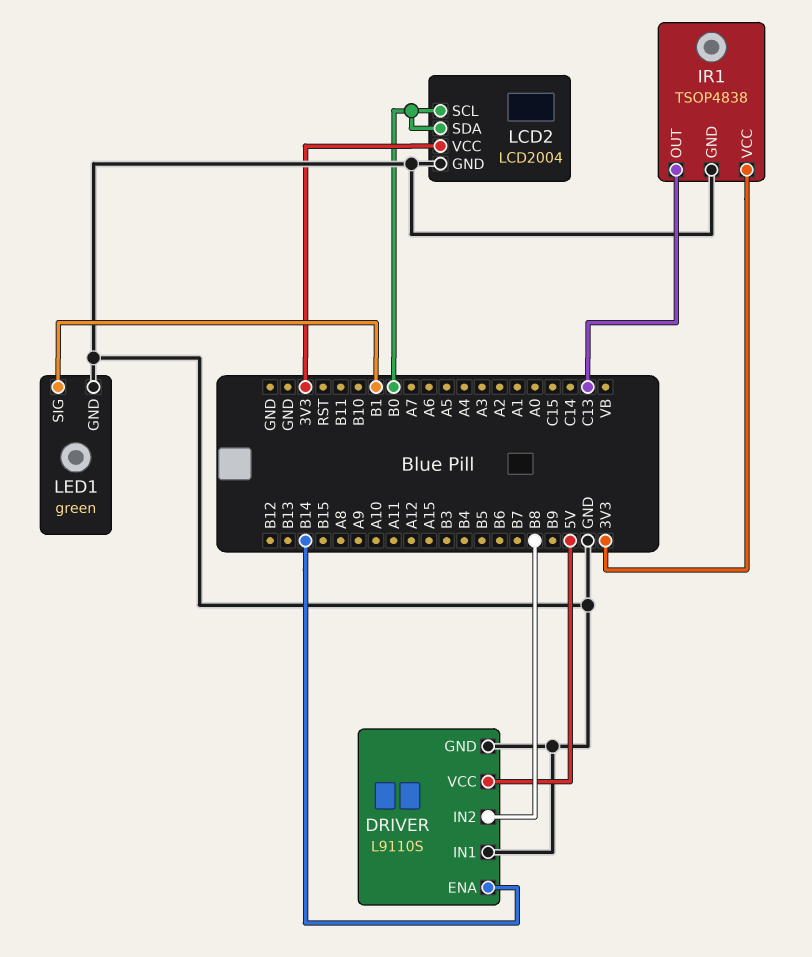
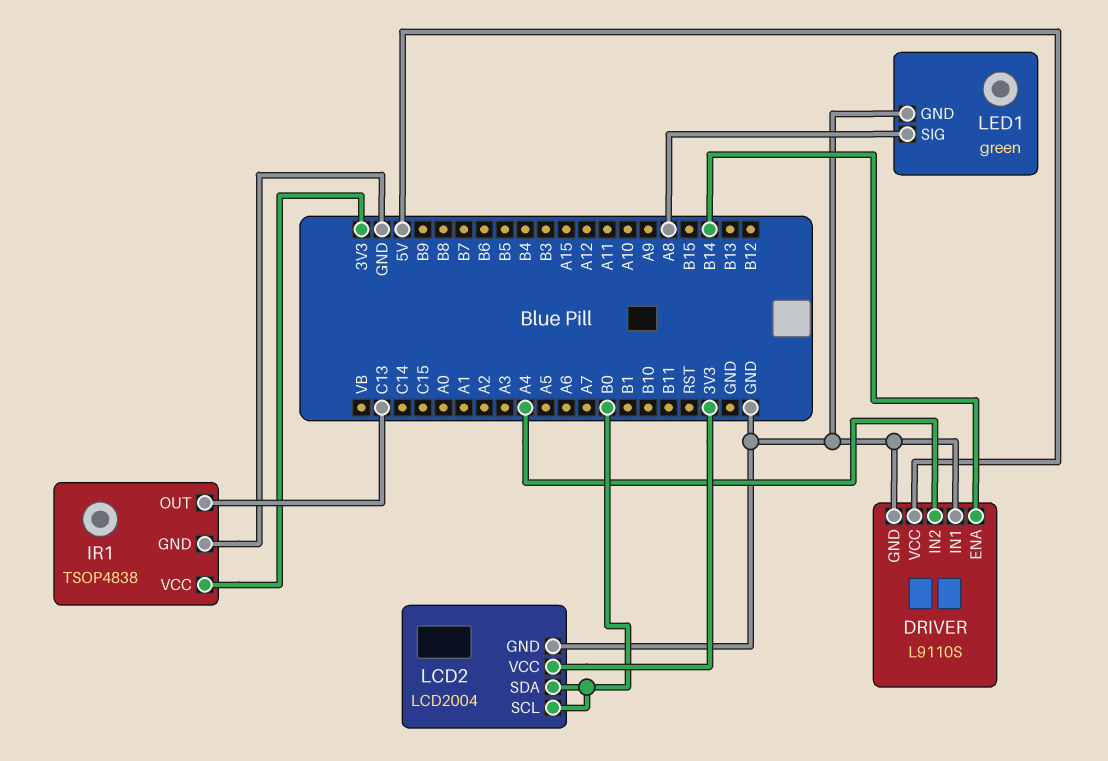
DRIVER pin IN2: B8 -> A4
LED1 pin SIG: B1 -> A8

